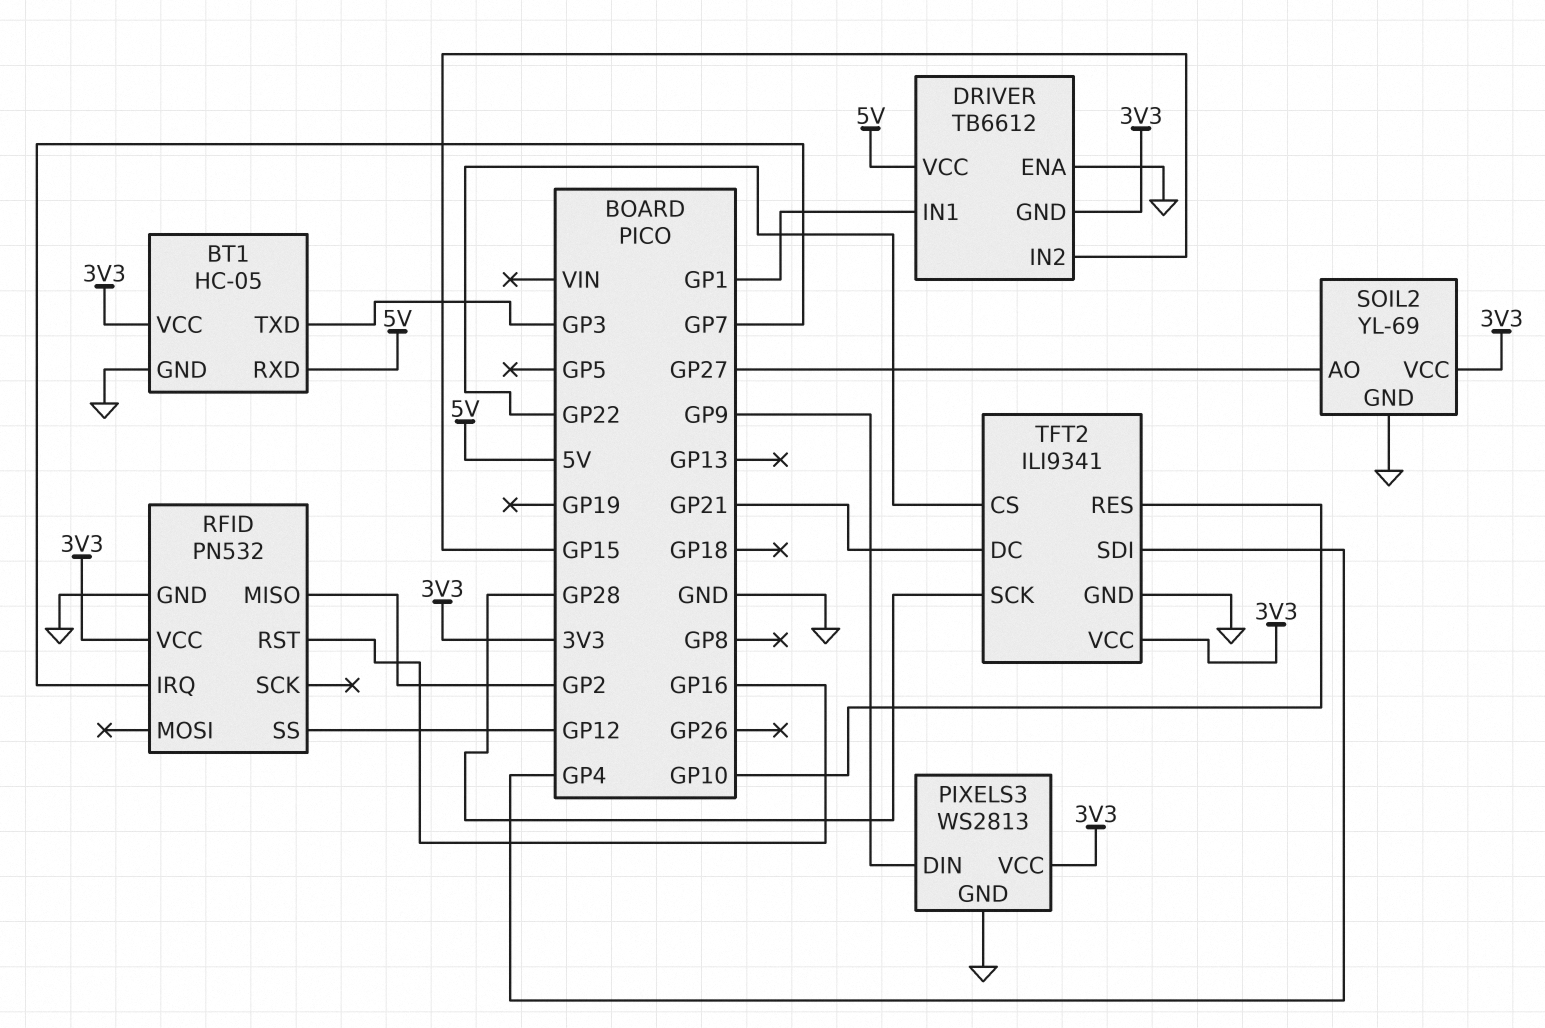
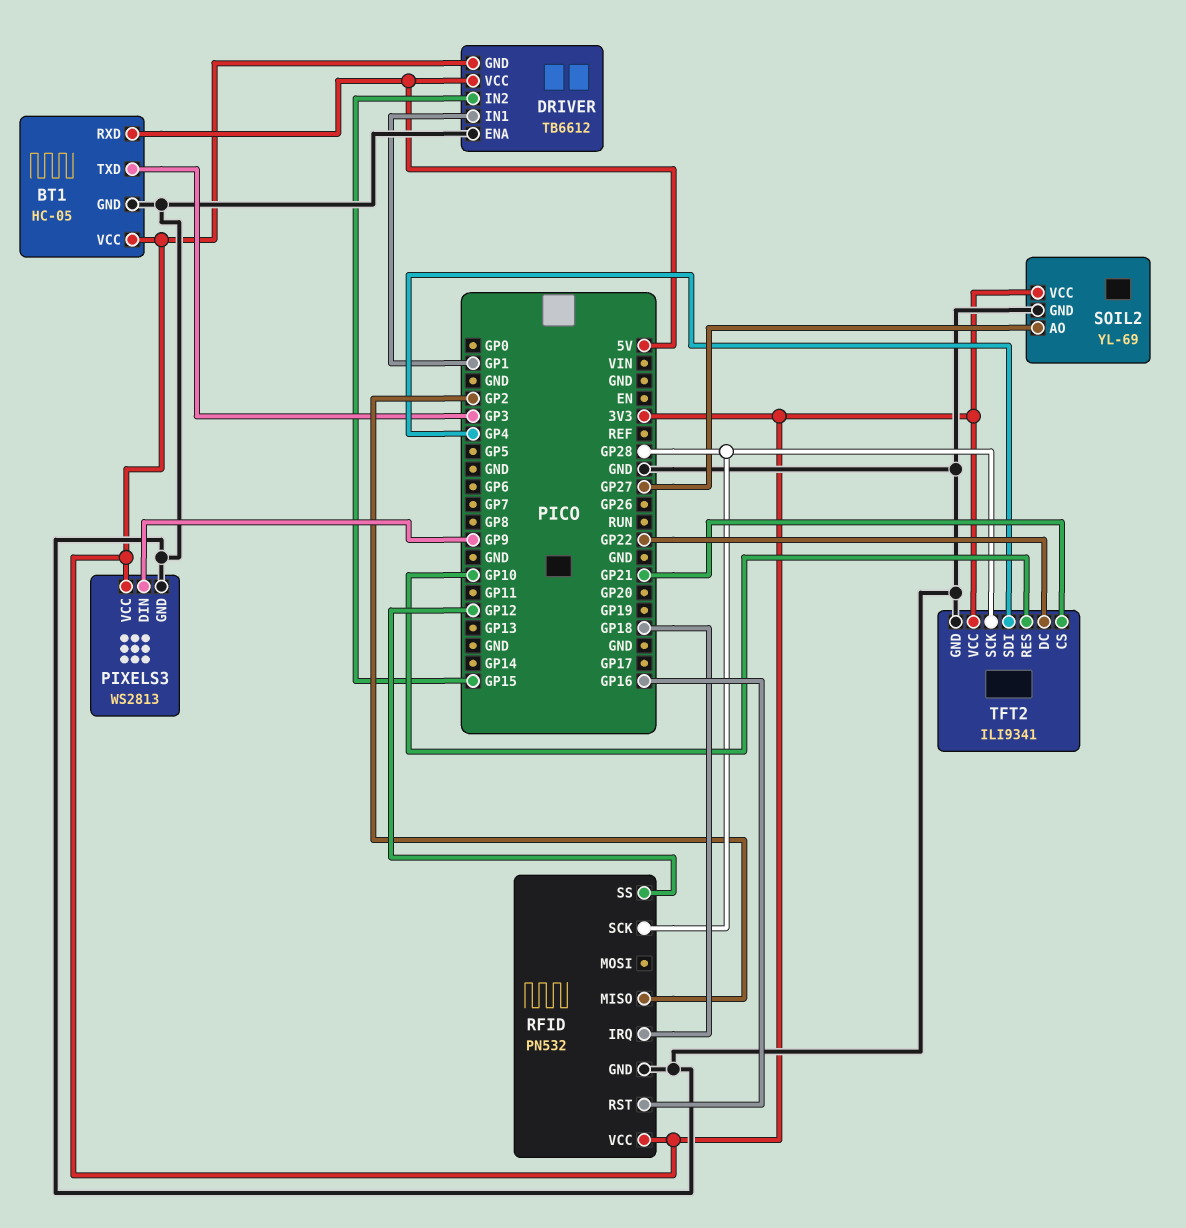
RFID pin IRQ: GP7 -> GP18
RFID pin SCK: none -> GP28
TFT2 pin CS: GP22 -> GP21
TFT2 pin DC: GP21 -> GP22

